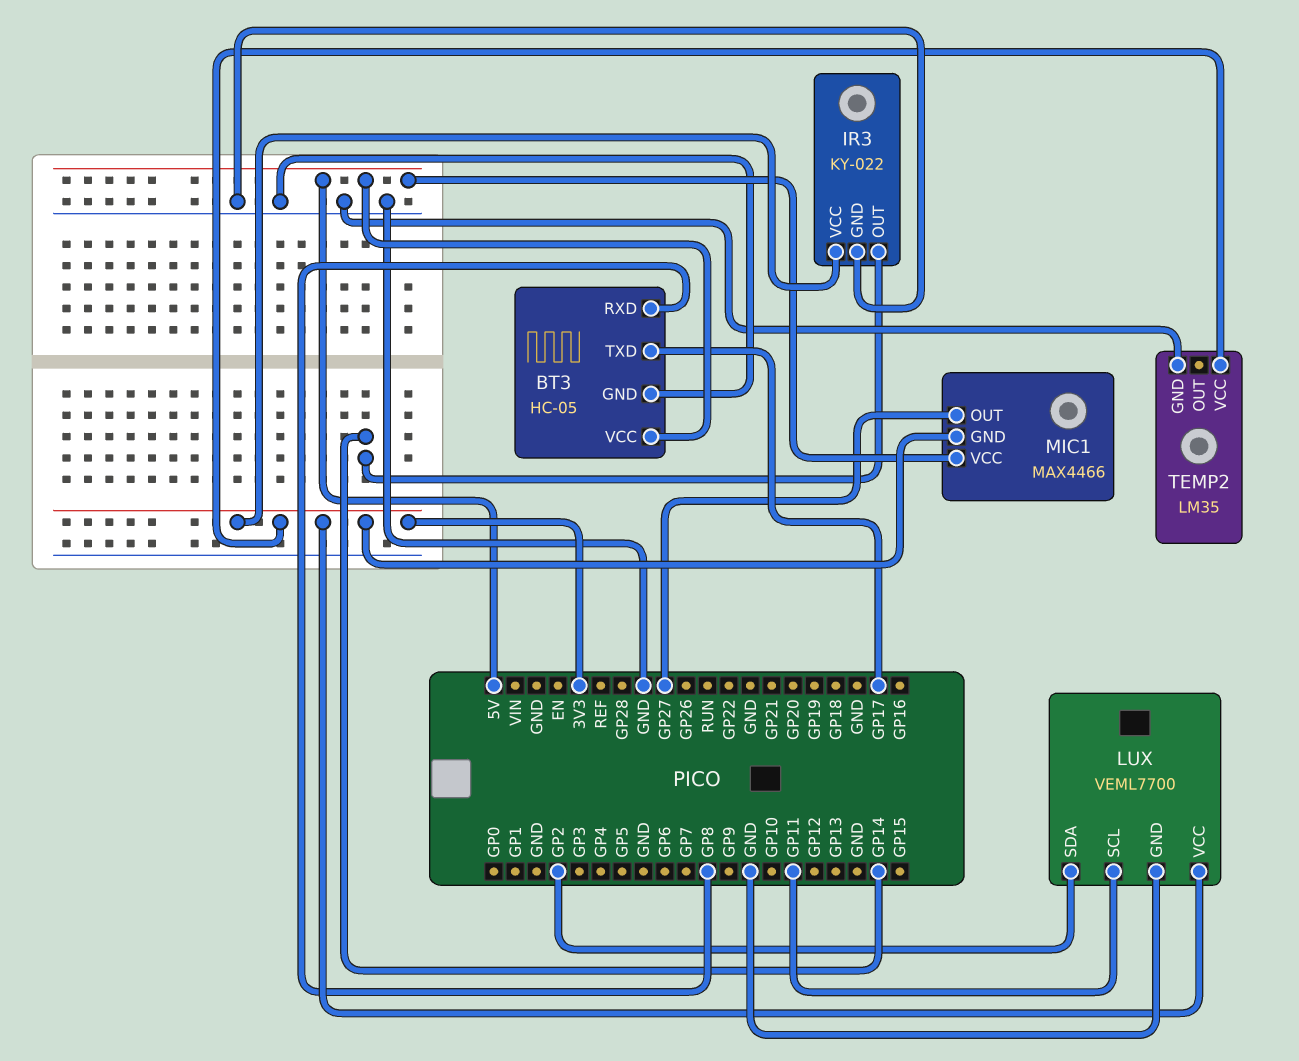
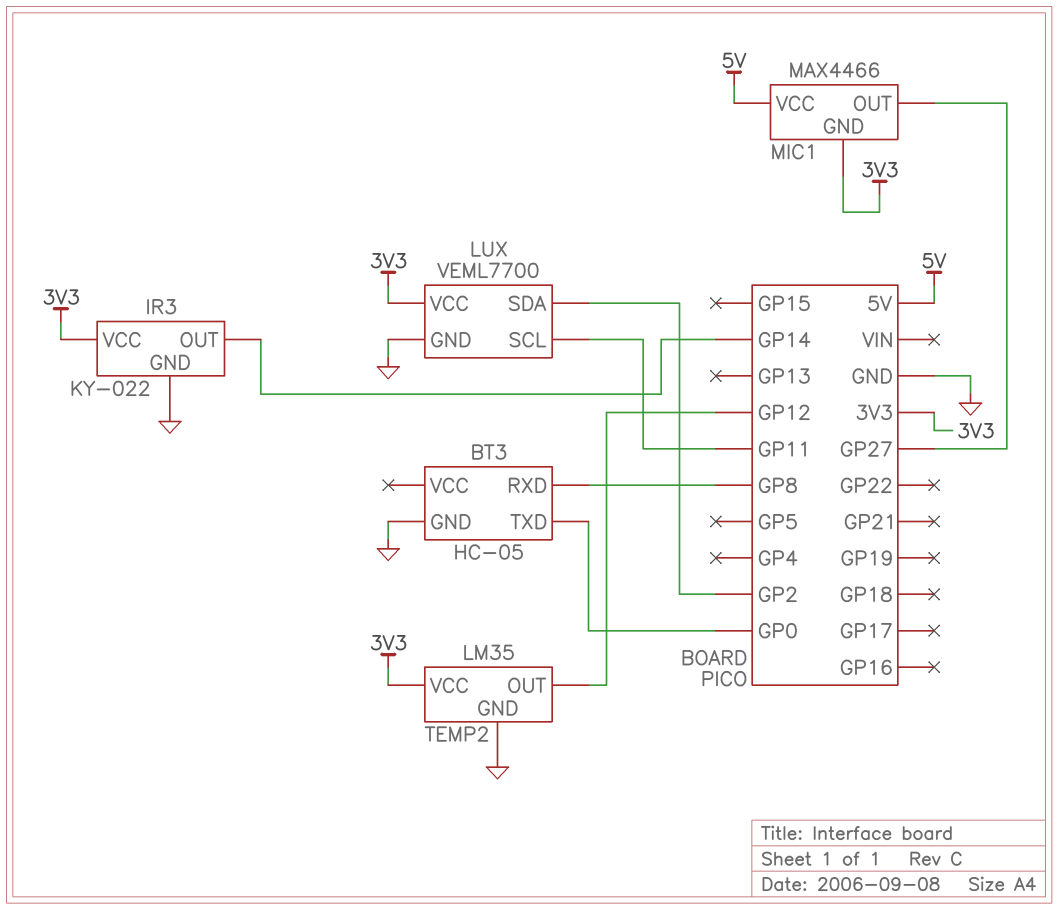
BT3 pin TXD: GP17 -> GP0
BT3 pin VCC: 5V -> none
TEMP2 pin OUT: none -> GP12

